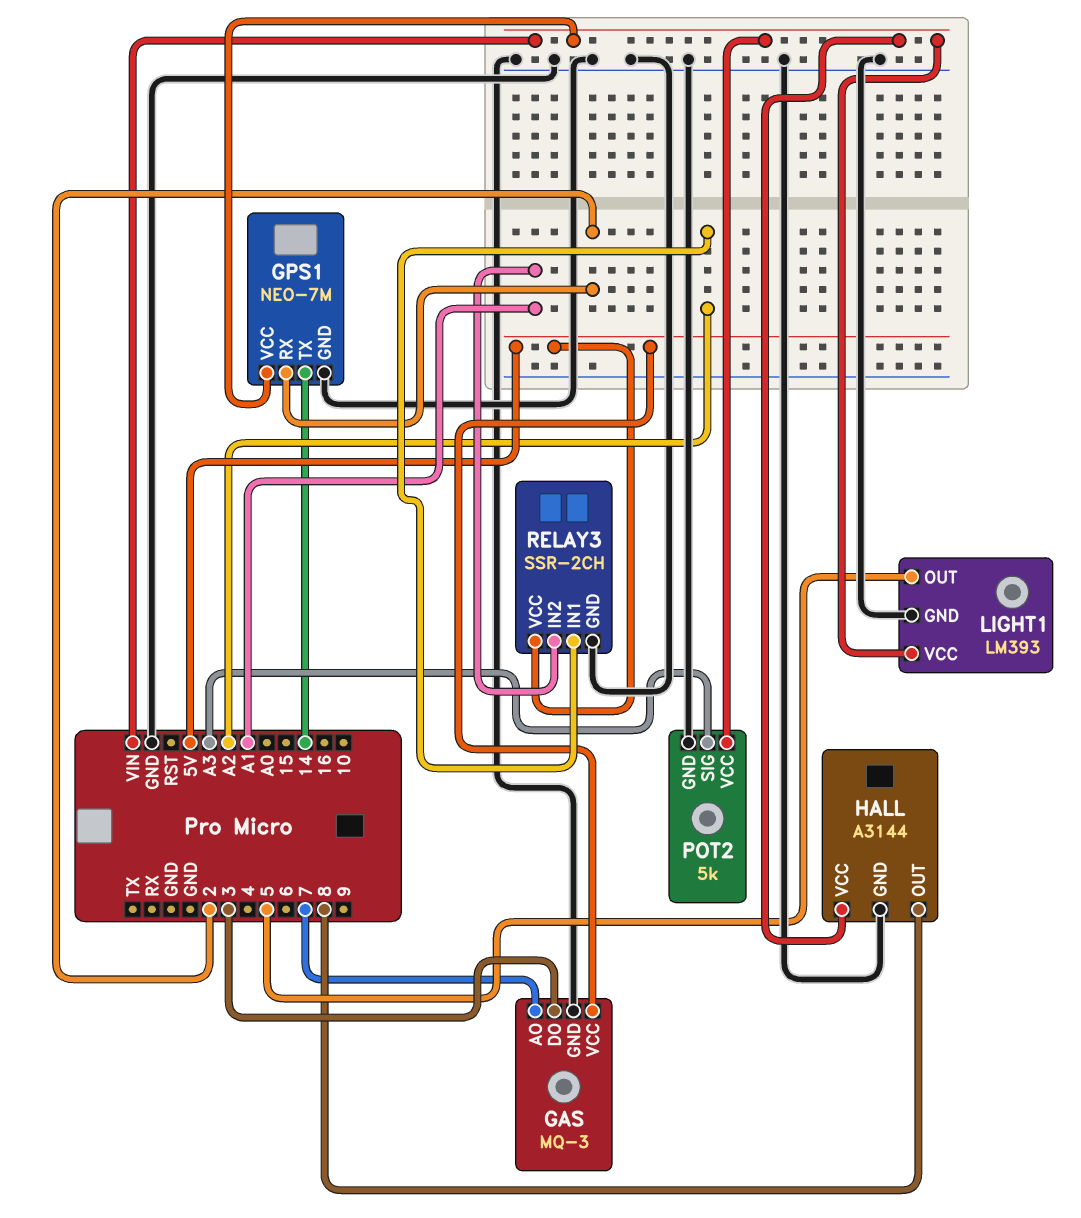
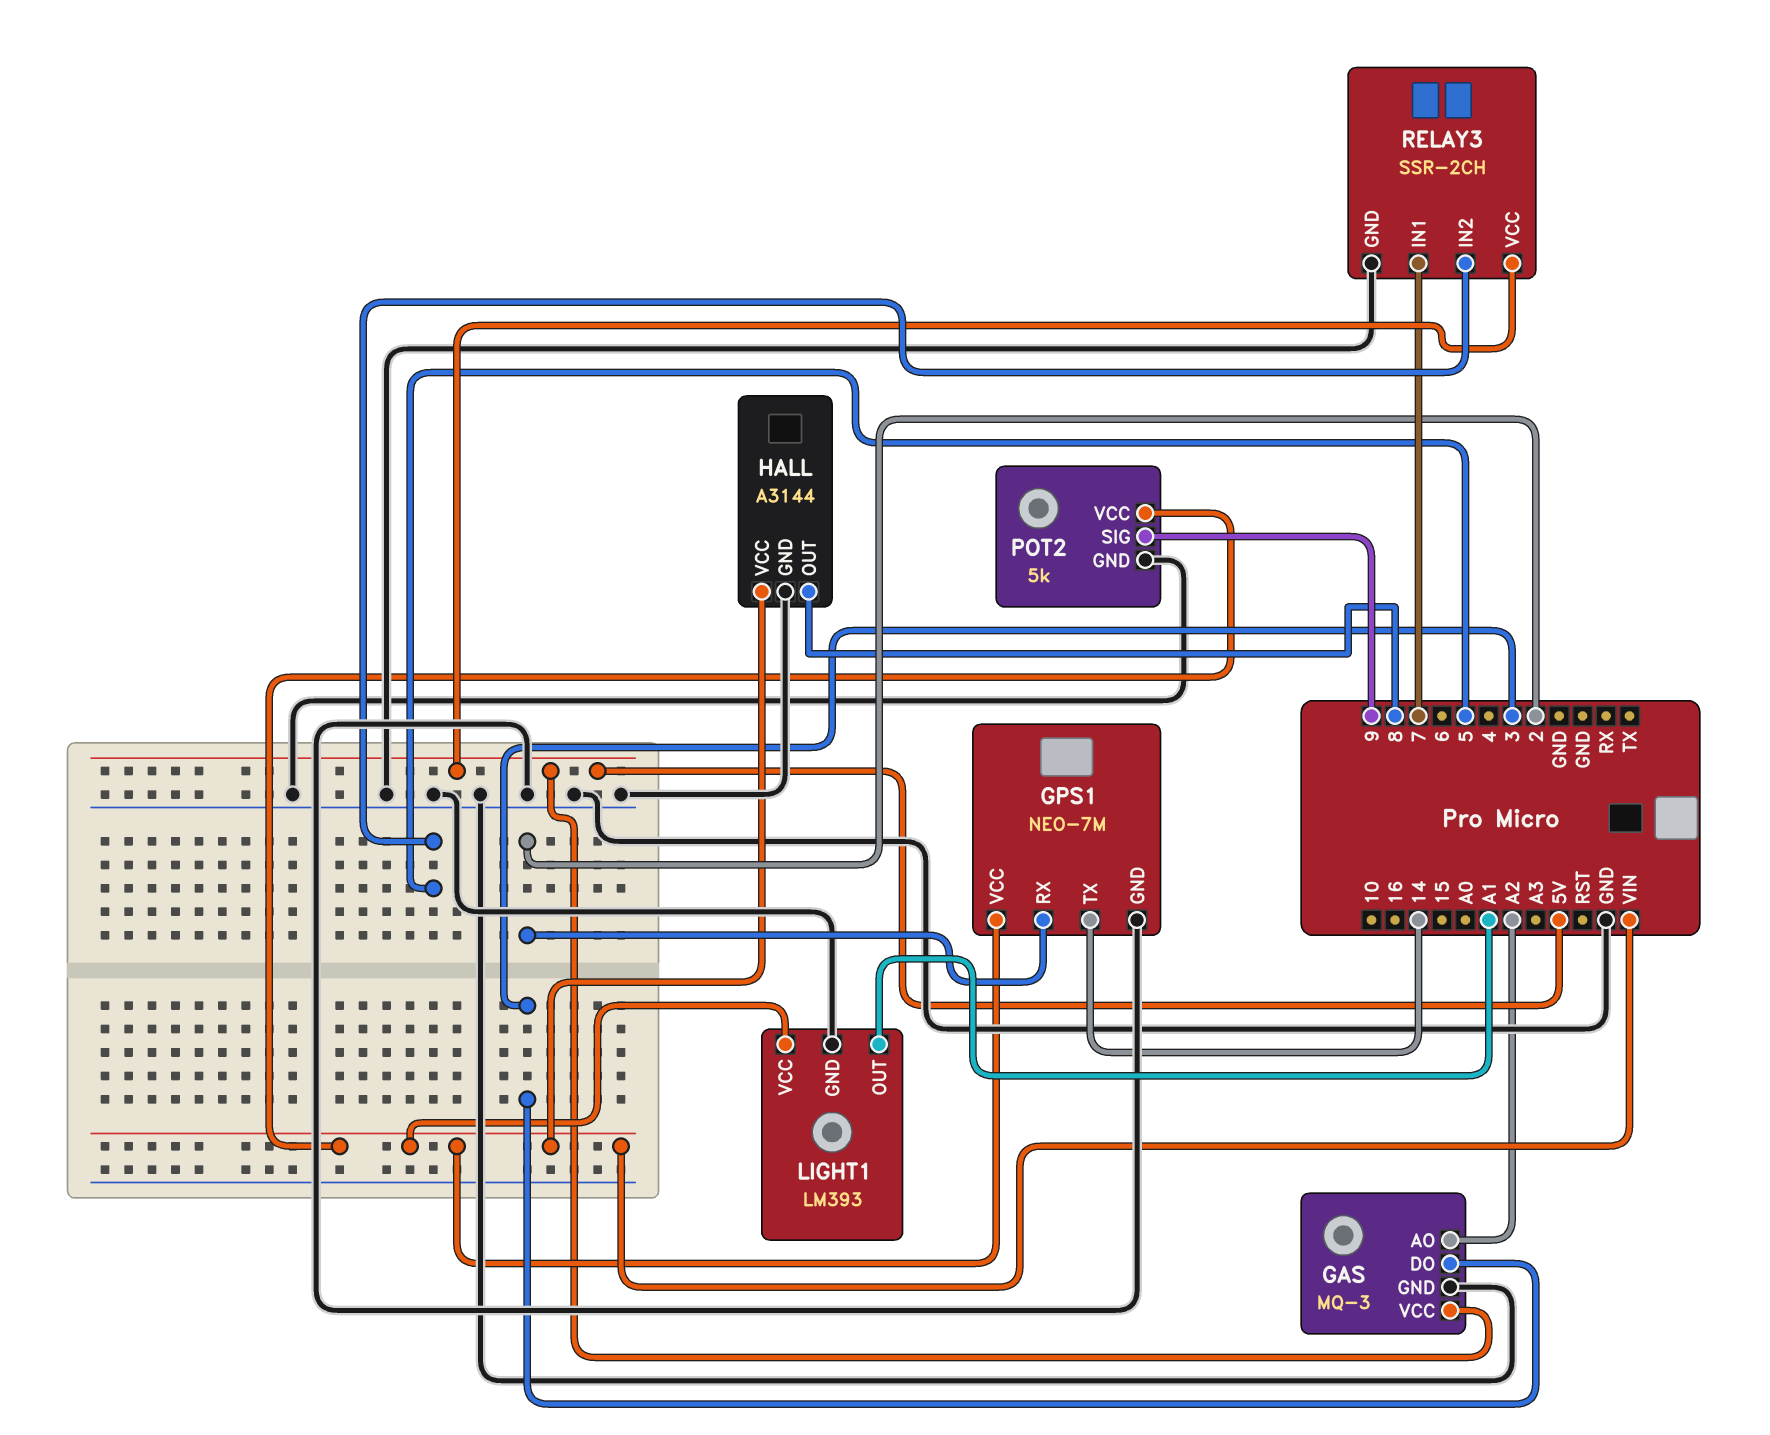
GAS pin AO: 7 -> A2
LIGHT1 pin OUT: 5 -> A1
POT2 pin SIG: A3 -> 9
RELAY3 pin IN1: A2 -> 7
RELAY3 pin IN2: A1 -> 5

